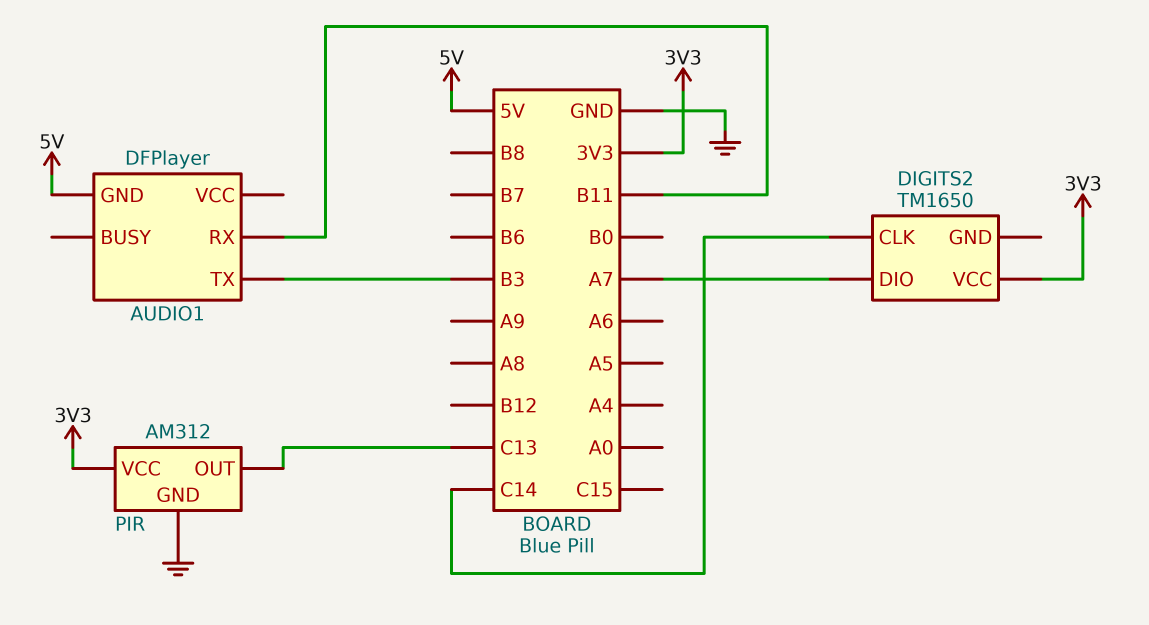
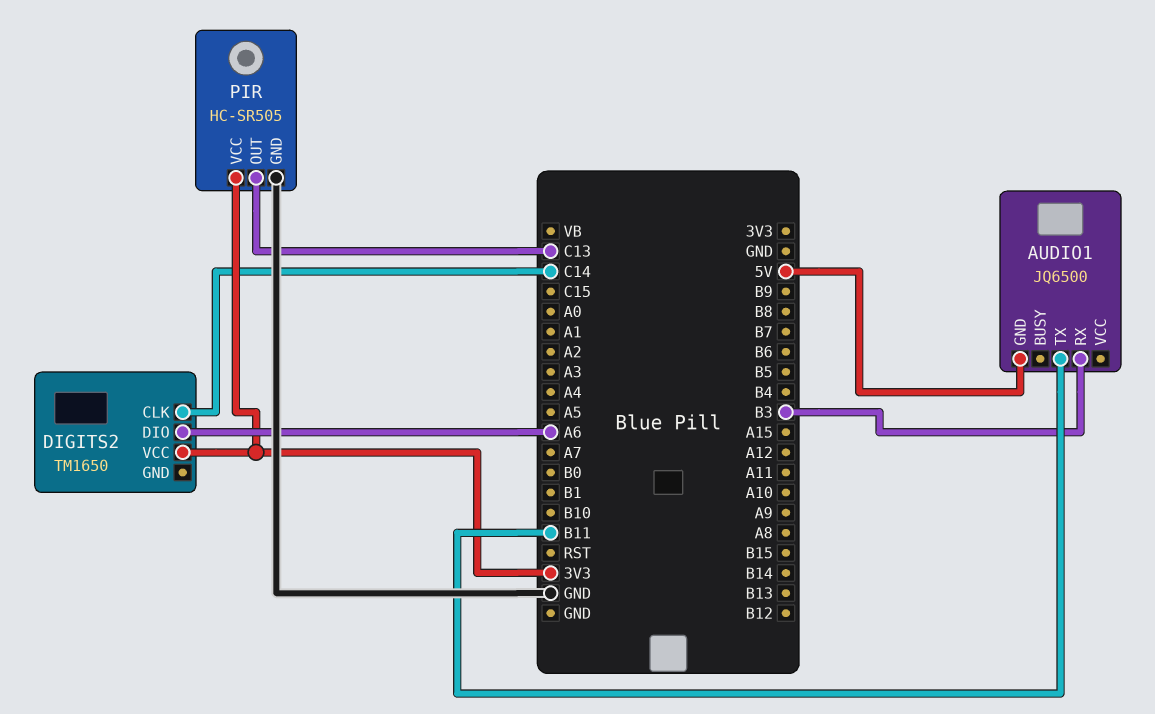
AUDIO1: DFPlayer -> JQ6500
AUDIO1 pin RX: B11 -> B3
AUDIO1 pin TX: B3 -> B11
DIGITS2 pin DIO: A7 -> A6
PIR: AM312 -> HC-SR505

